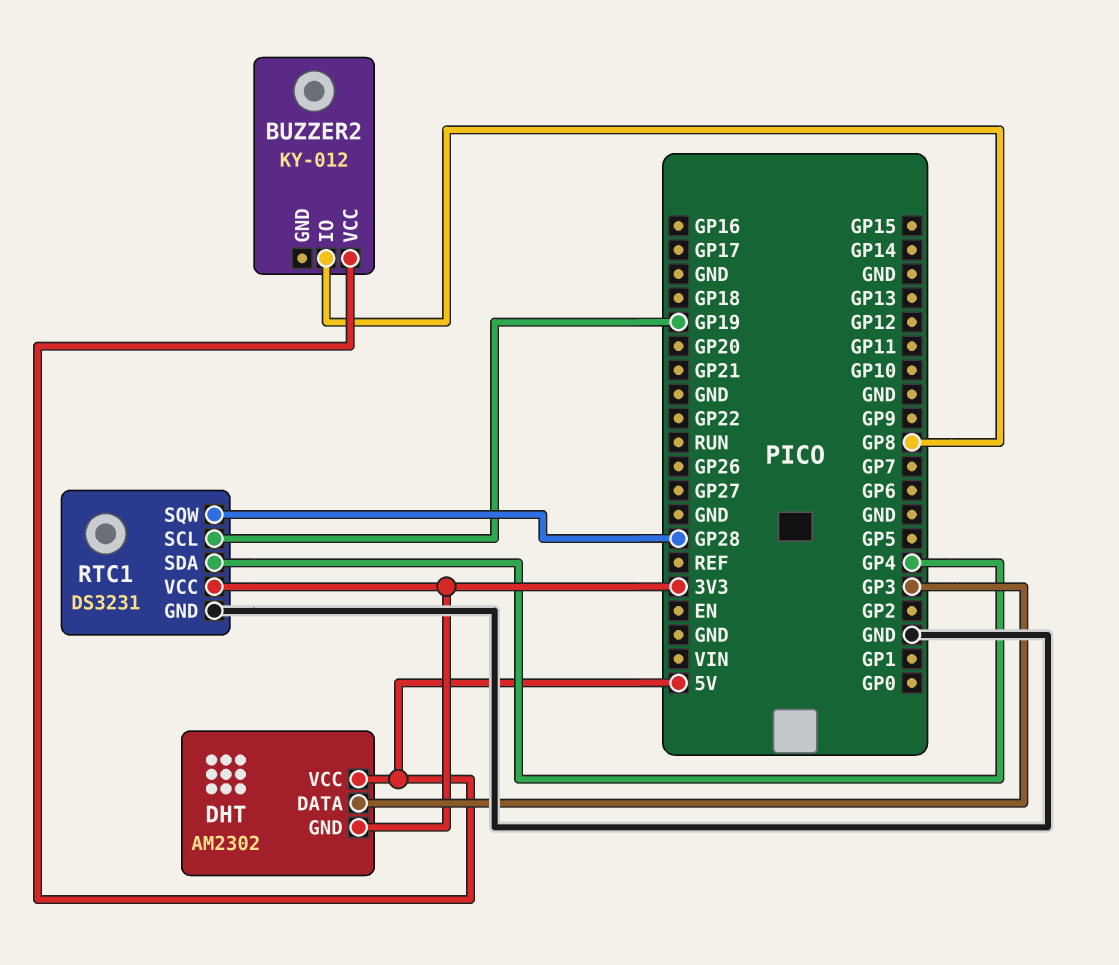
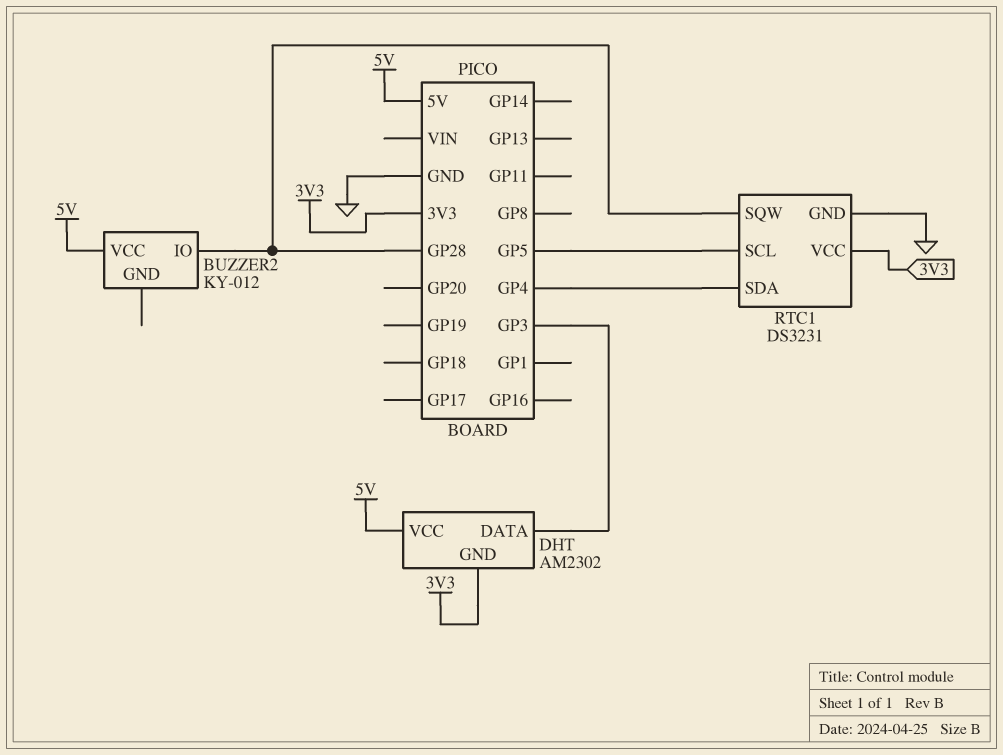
BUZZER2 pin IO: GP8 -> GP28
RTC1 pin SCL: GP19 -> GP5

